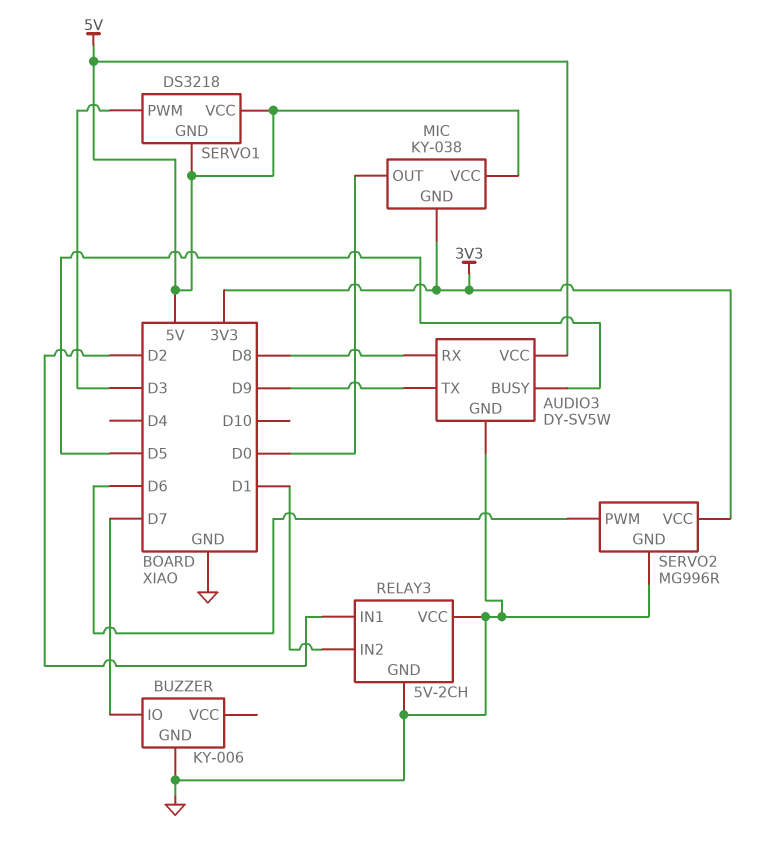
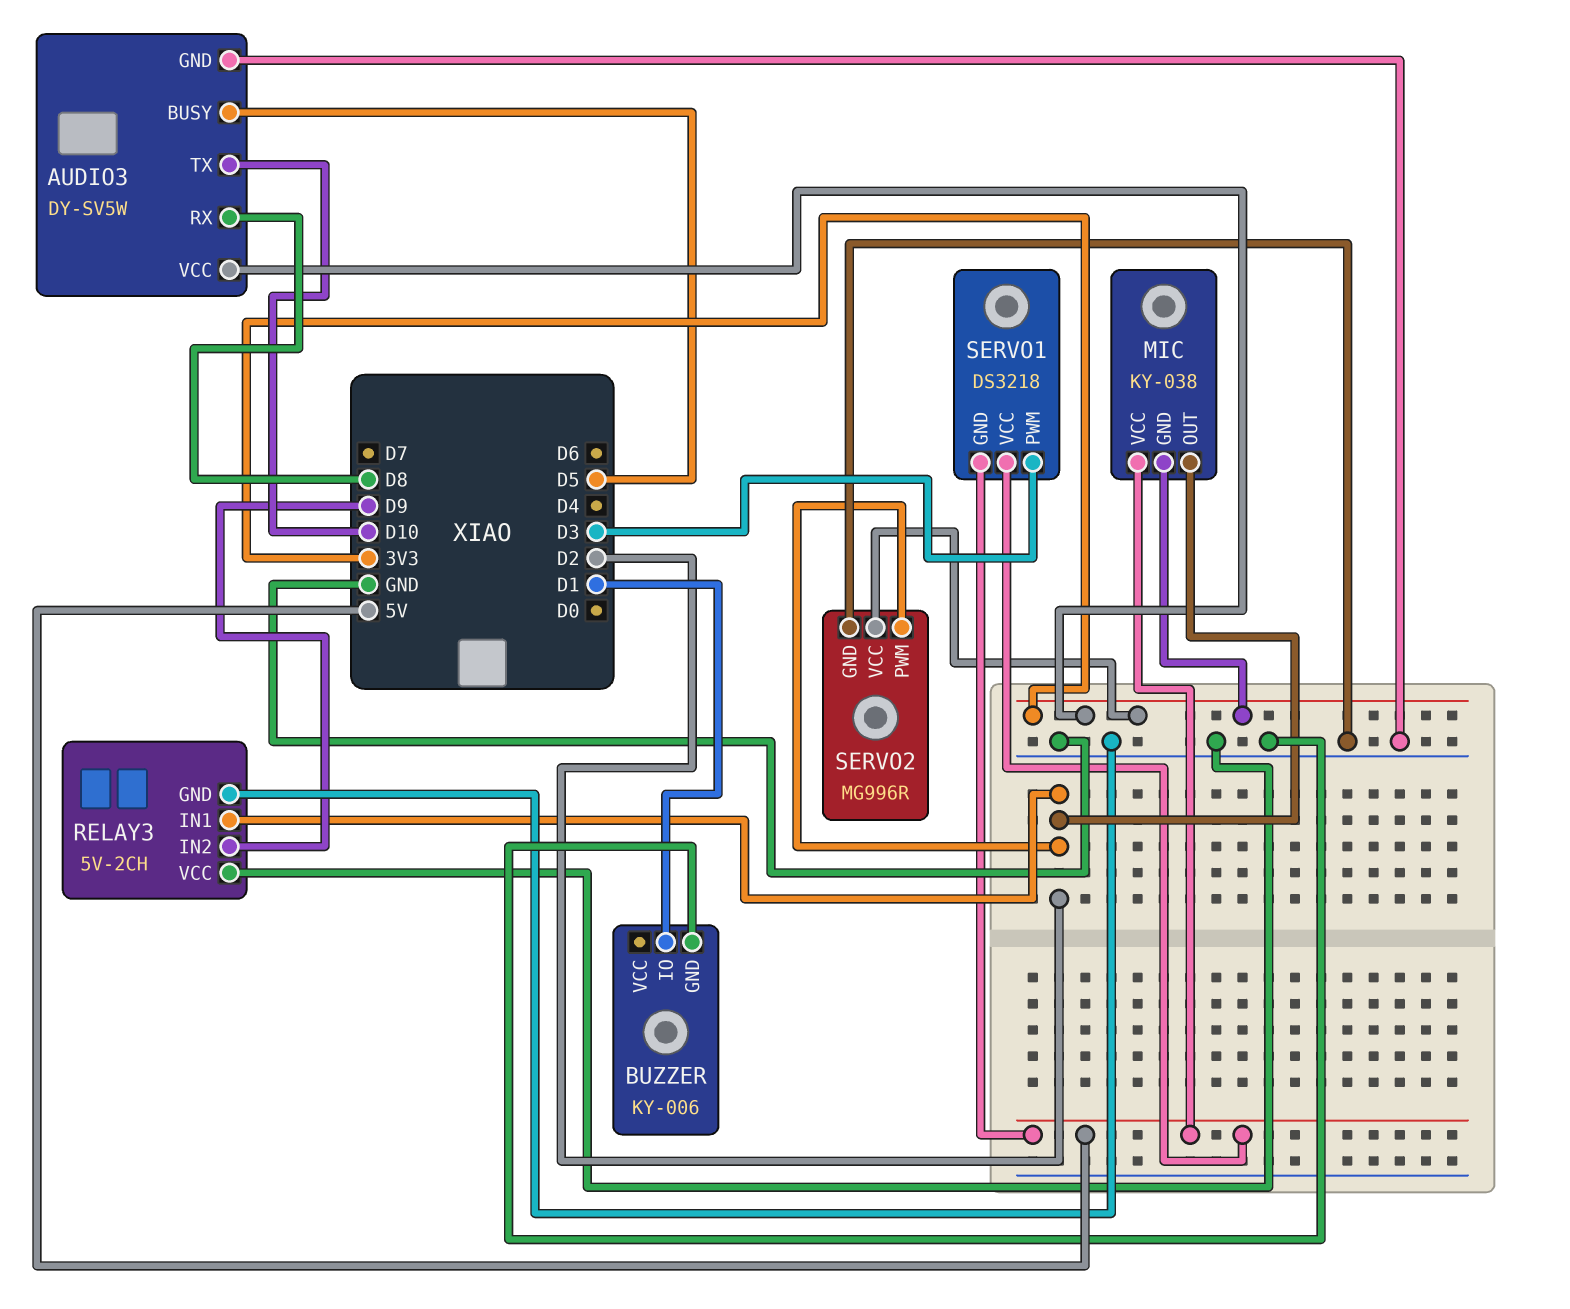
AUDIO3 pin TX: D9 -> D10
AUDIO3 pin VCC: 5V -> 3V3
BUZZER pin IO: D7 -> D1
MIC pin OUT: D0 -> D2
RELAY3 pin IN2: D1 -> D9
SERVO2 pin PWM: D6 -> D2

